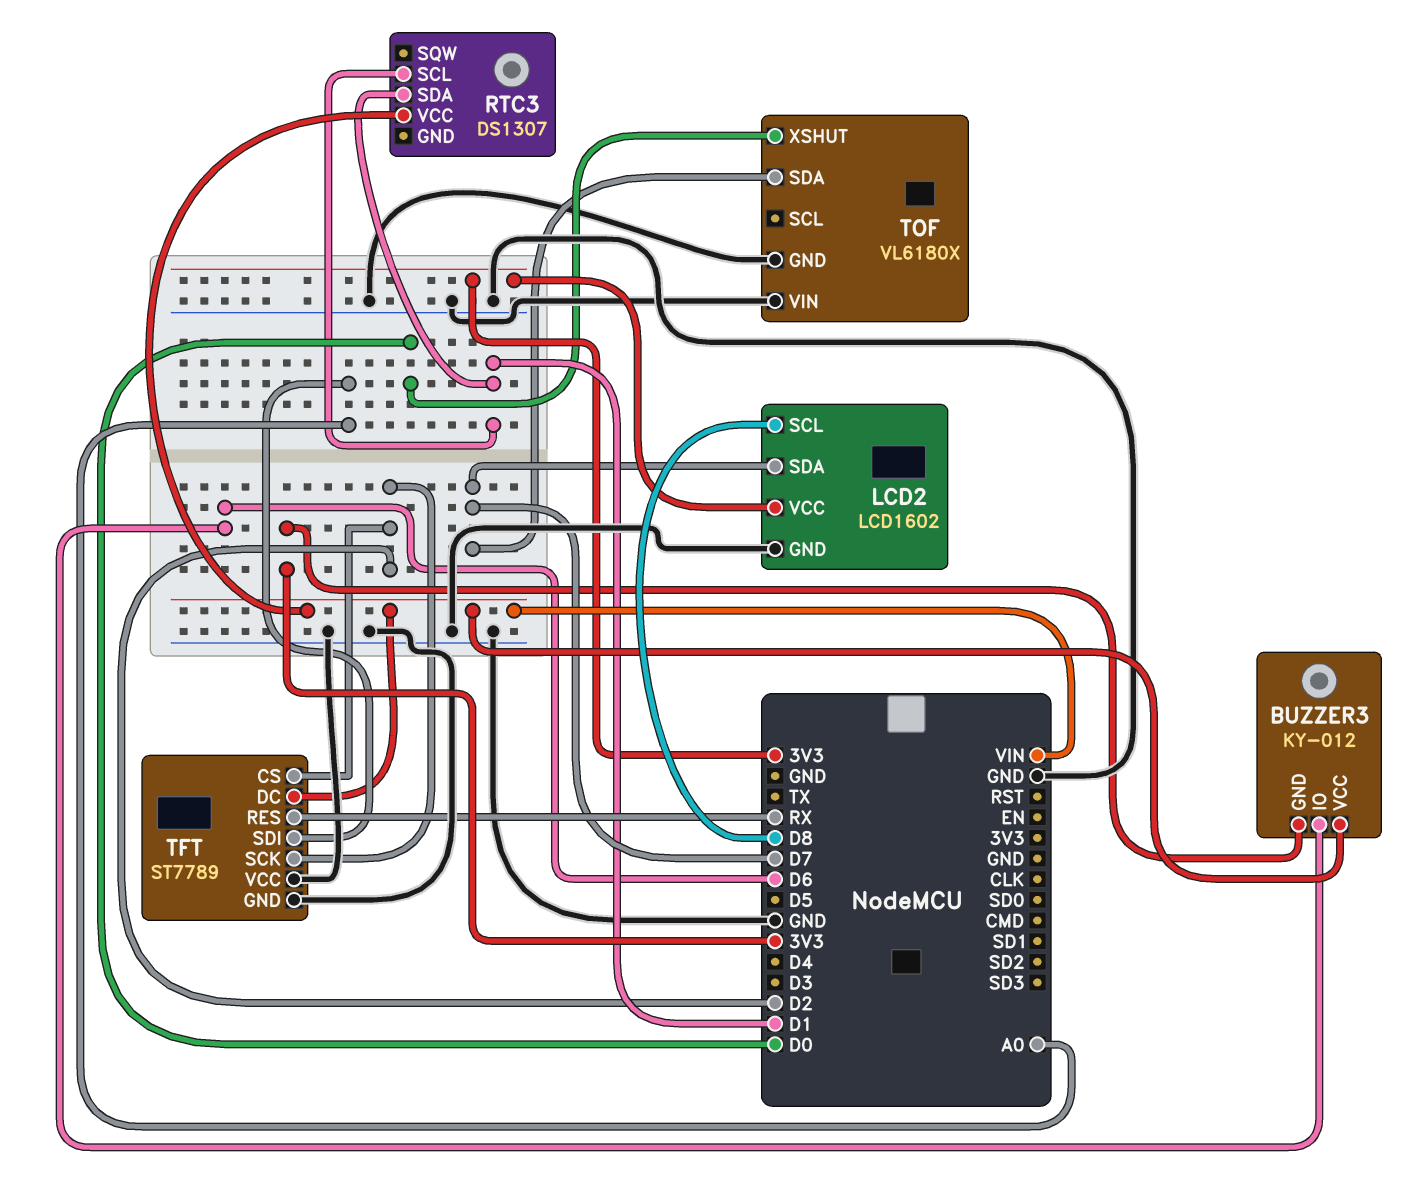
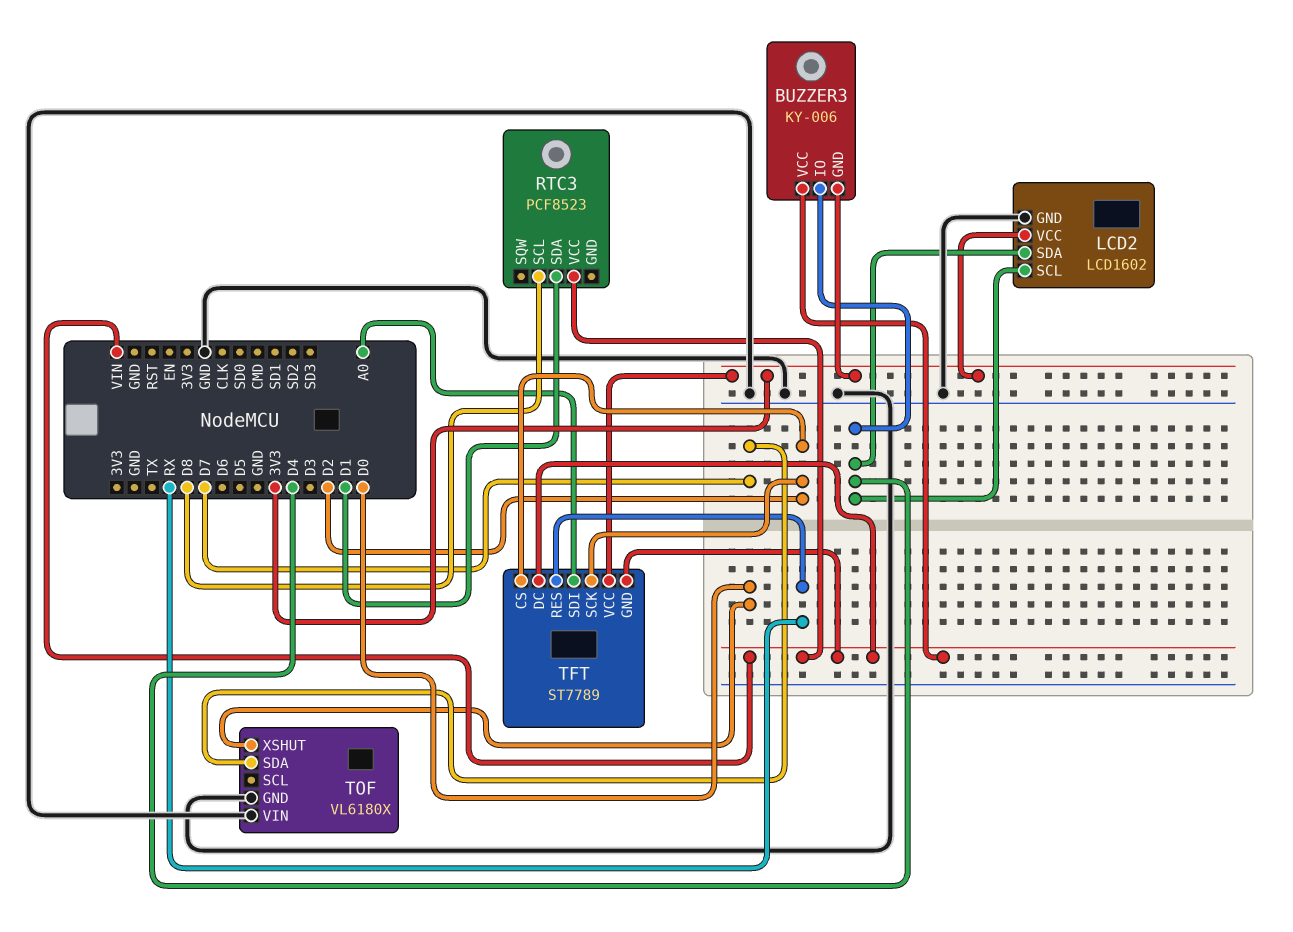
BUZZER3: KY-012 -> KY-006
BUZZER3 pin IO: D6 -> D4
LCD2 pin SCL: D8 -> D4
LCD2 pin SDA: D7 -> D4
RTC3: DS1307 -> PCF8523
RTC3 pin SCL: D1 -> D8
TFT pin GND: GND -> VIN
TFT pin VCC: GND -> 3V3

